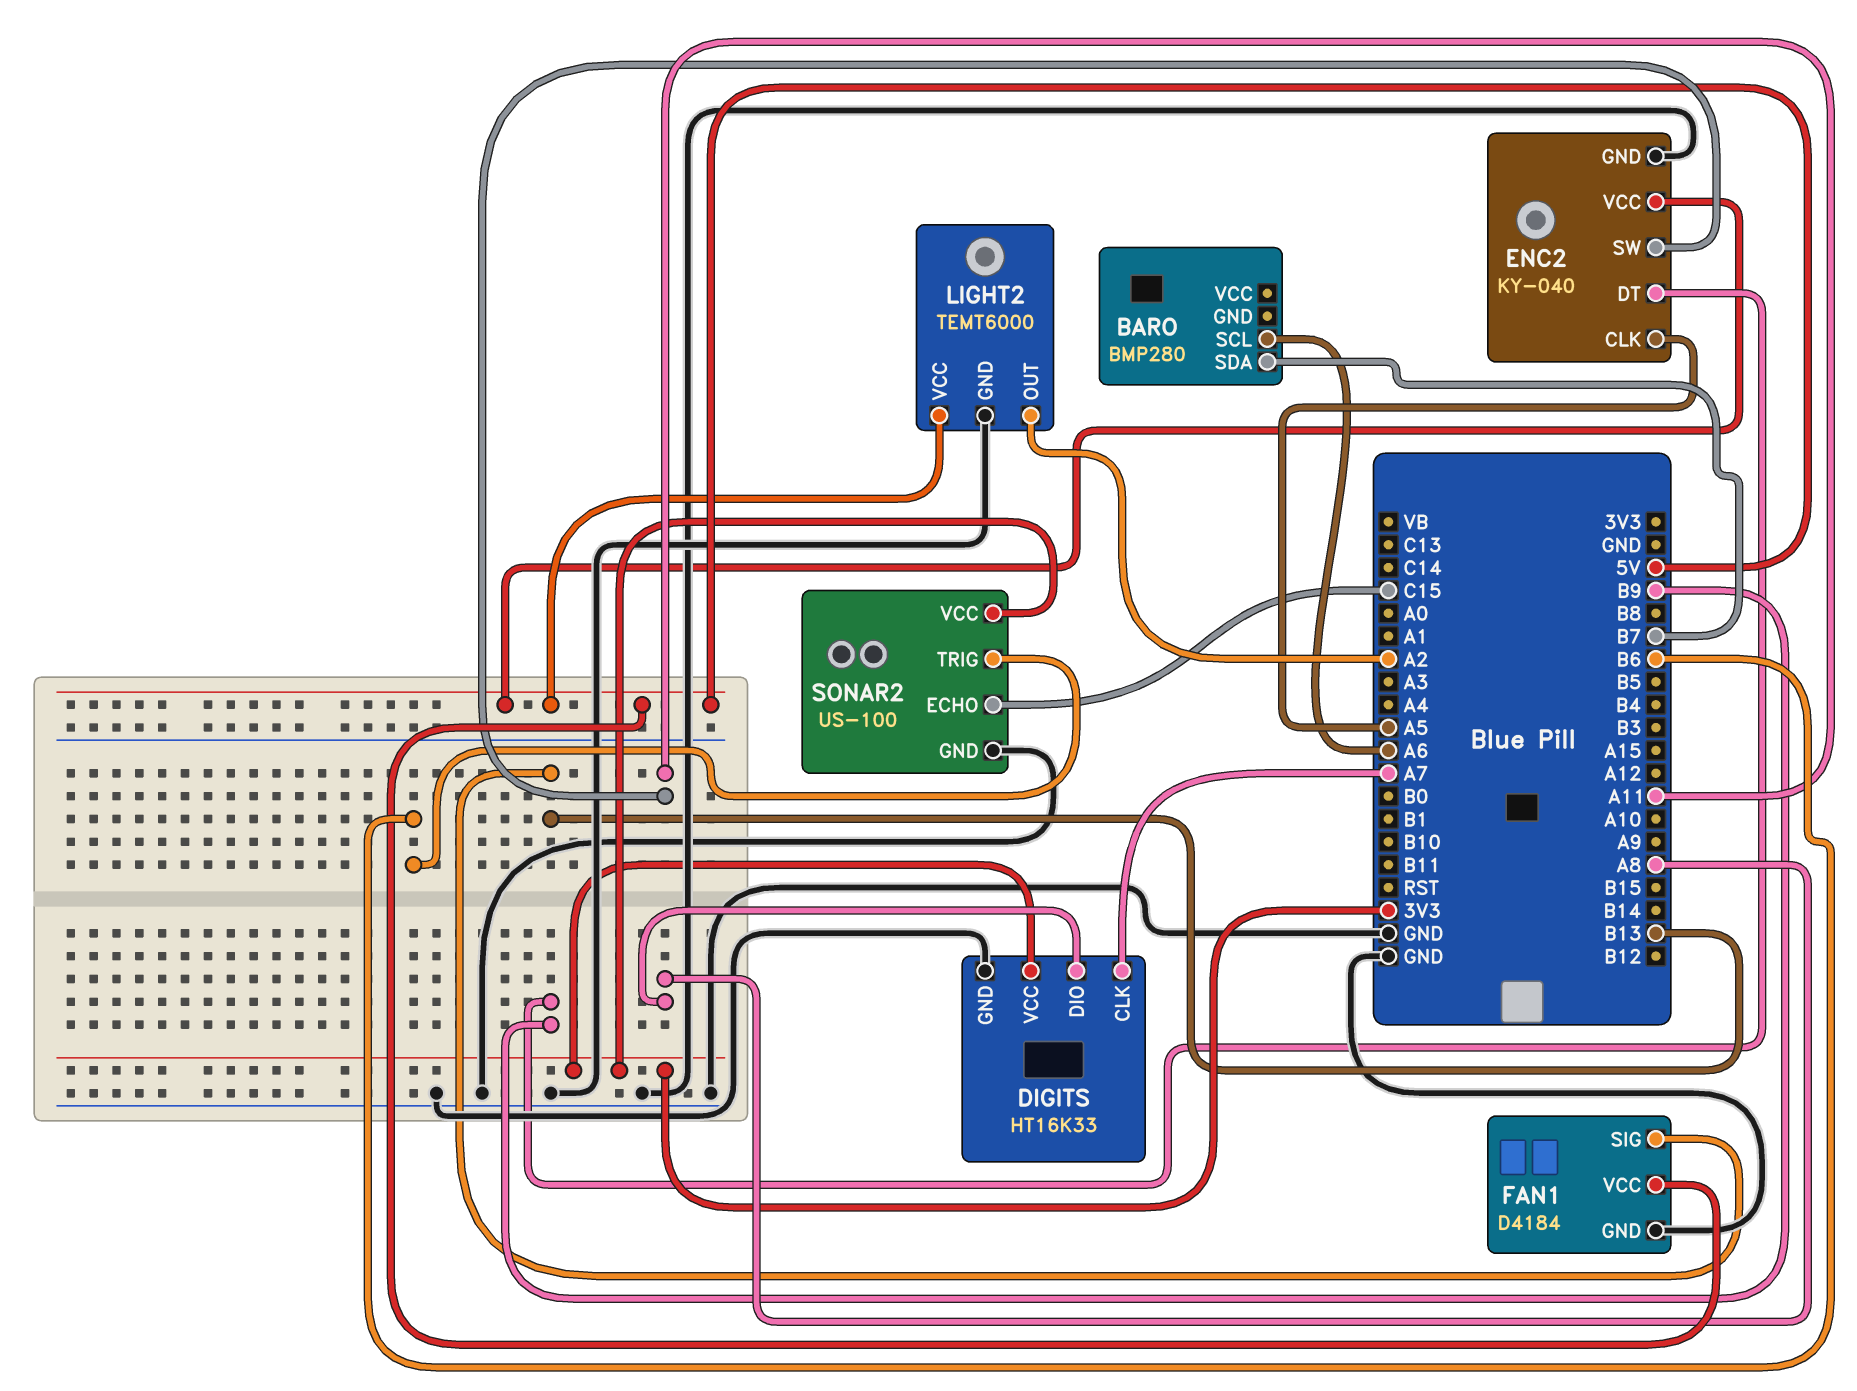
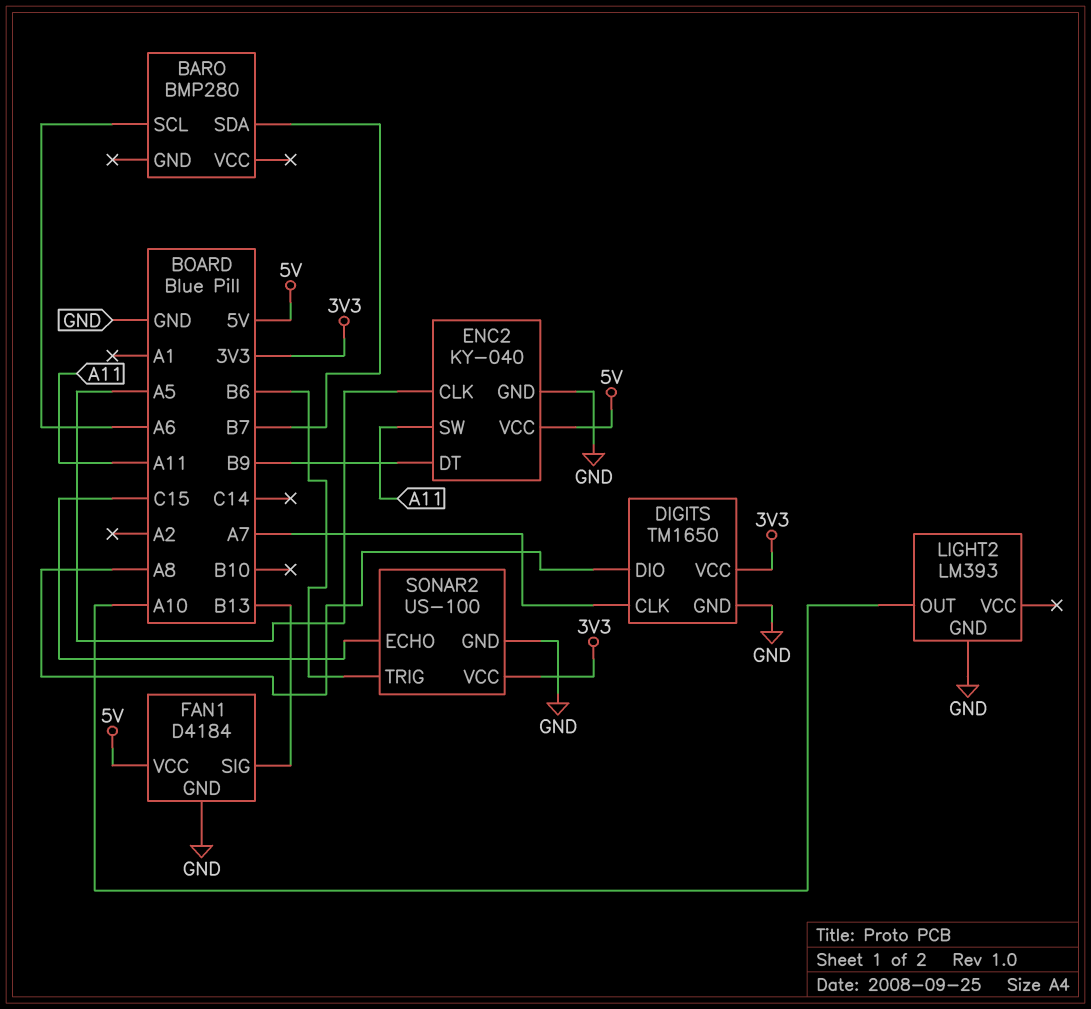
DIGITS: HT16K33 -> TM1650
LIGHT2: TEMT6000 -> LM393
LIGHT2 pin OUT: A2 -> A10
LIGHT2 pin VCC: 5V -> none

